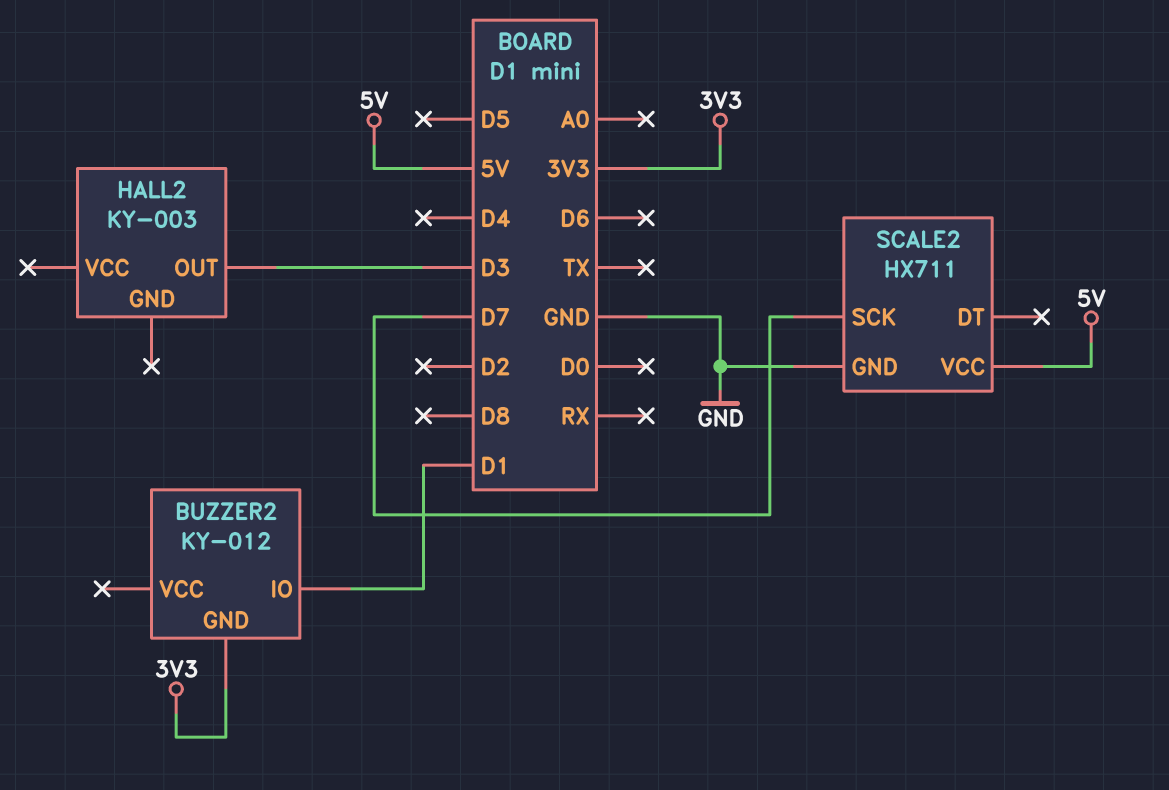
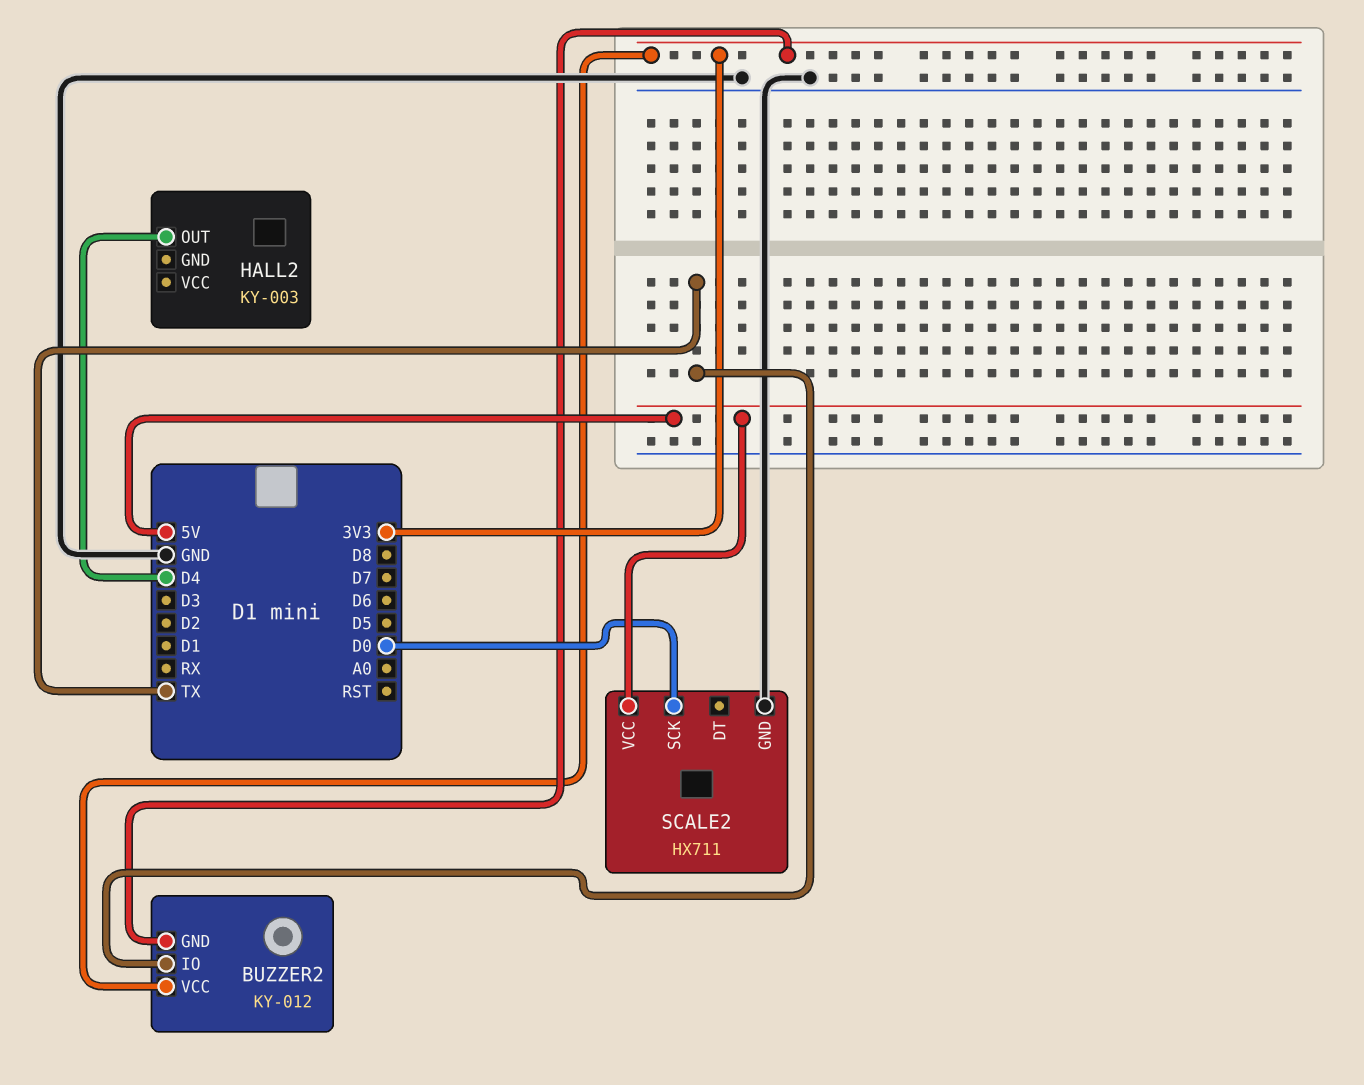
BUZZER2 pin IO: D1 -> TX
BUZZER2 pin VCC: none -> 3V3
HALL2 pin OUT: D3 -> D4
SCALE2 pin SCK: D7 -> D0

